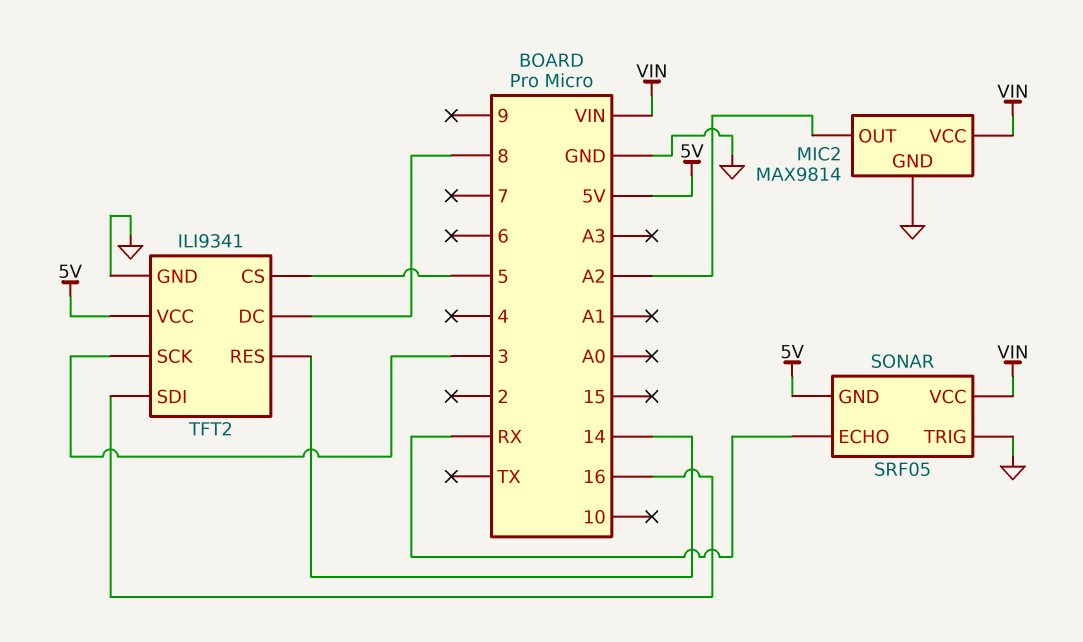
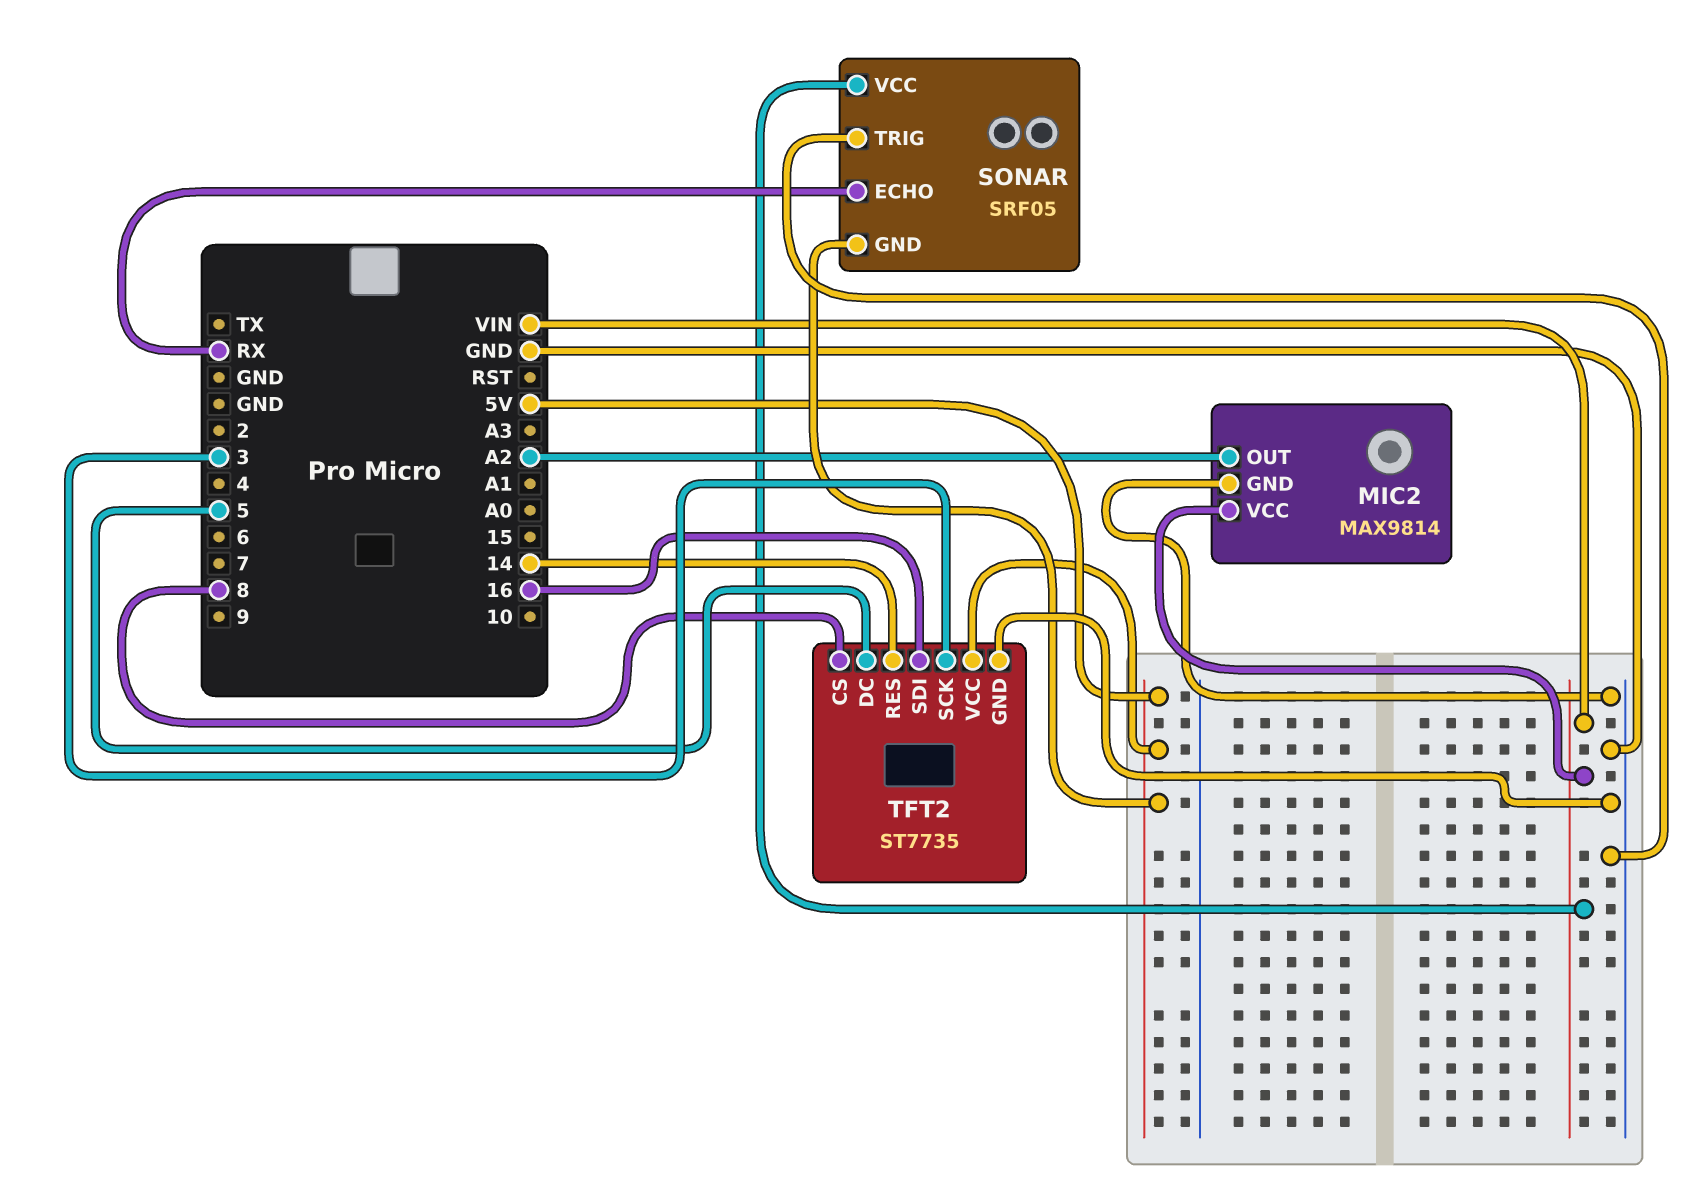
TFT2: ILI9341 -> ST7735
TFT2 pin CS: 5 -> 8
TFT2 pin DC: 8 -> 5

